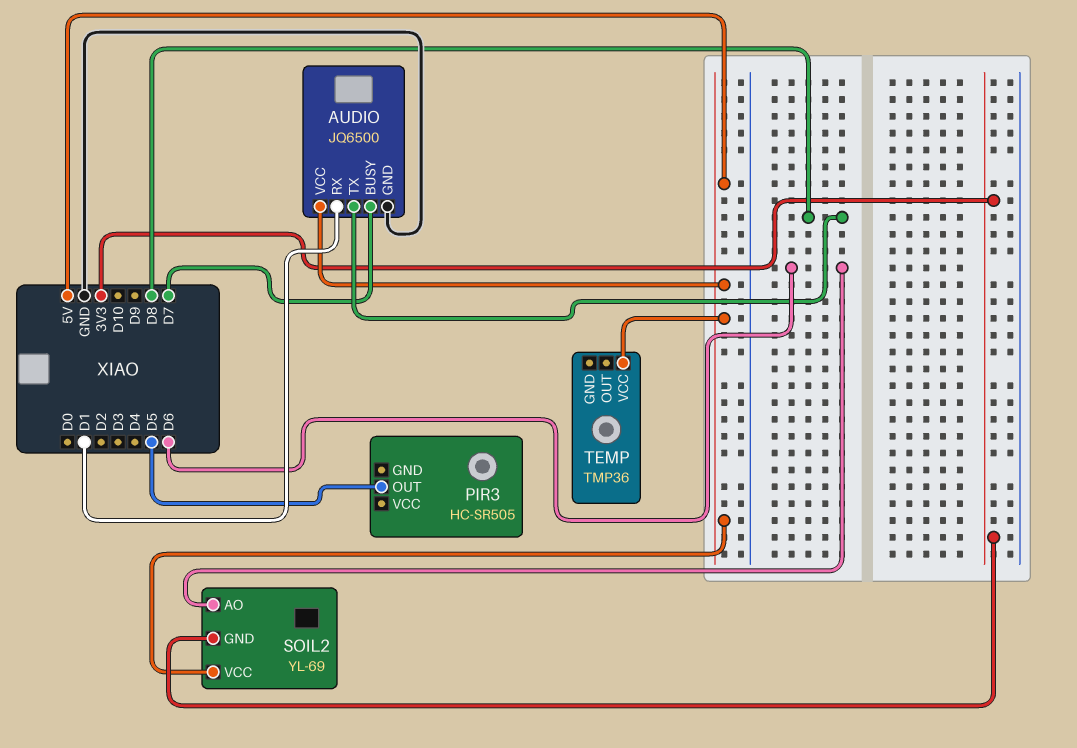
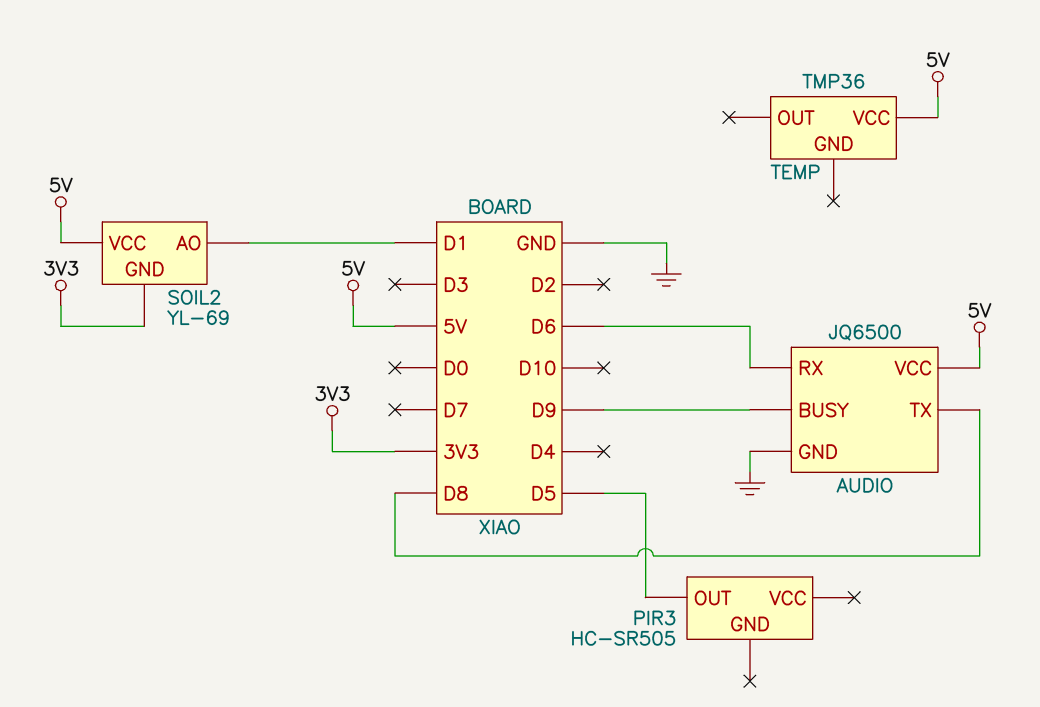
AUDIO pin BUSY: D7 -> D9
AUDIO pin RX: D1 -> D6
SOIL2 pin AO: D6 -> D1

